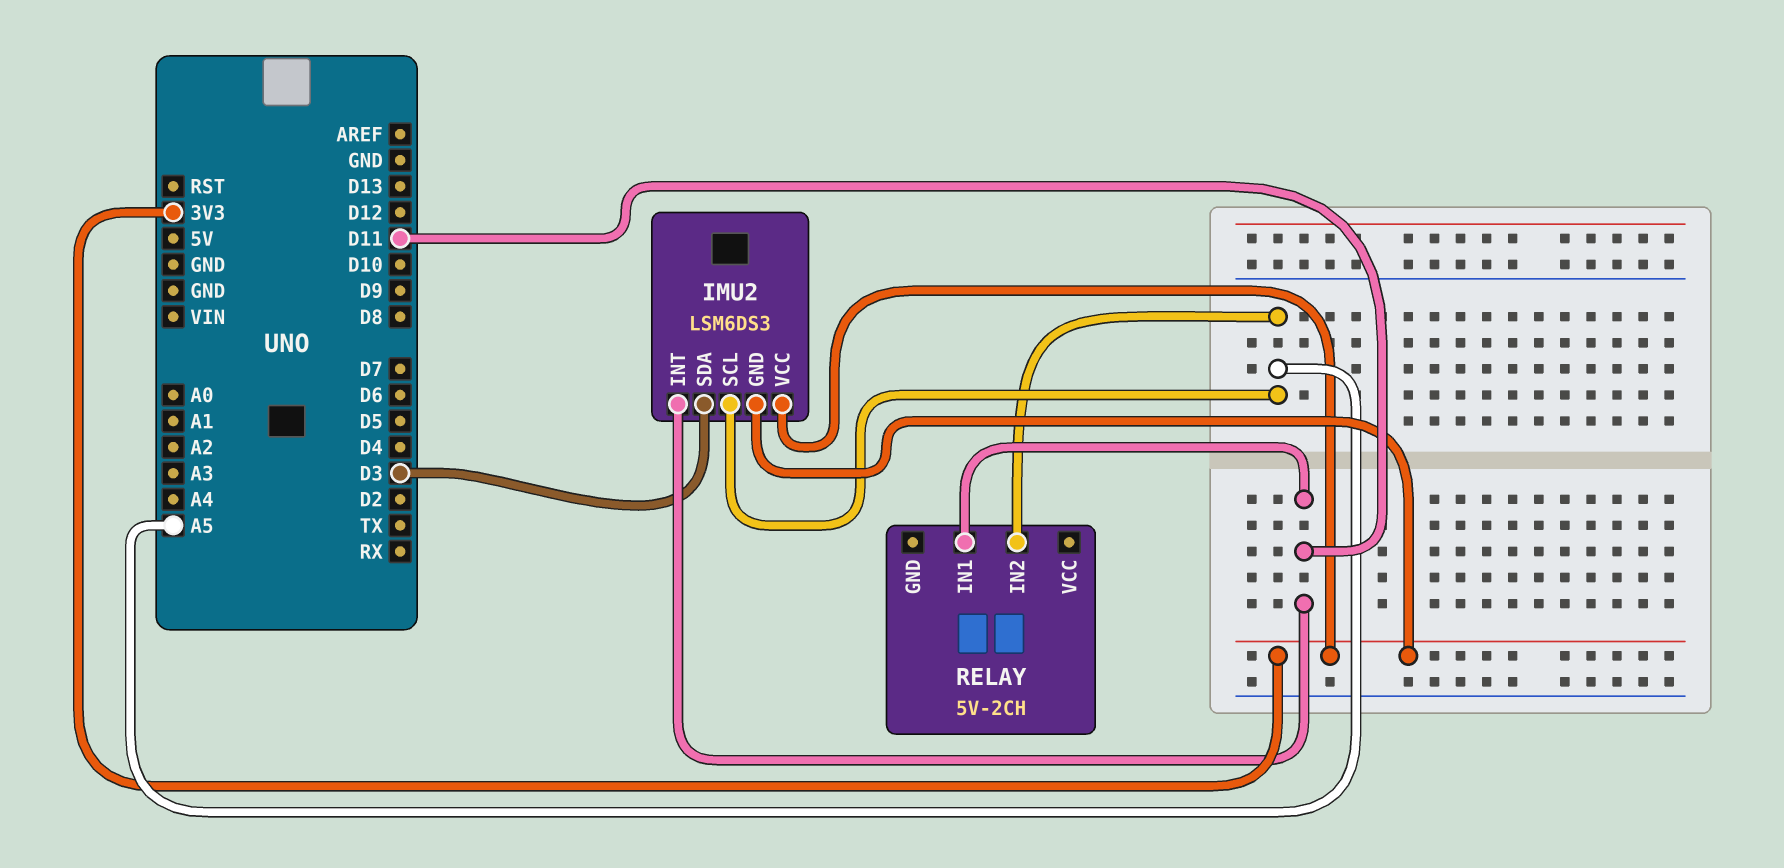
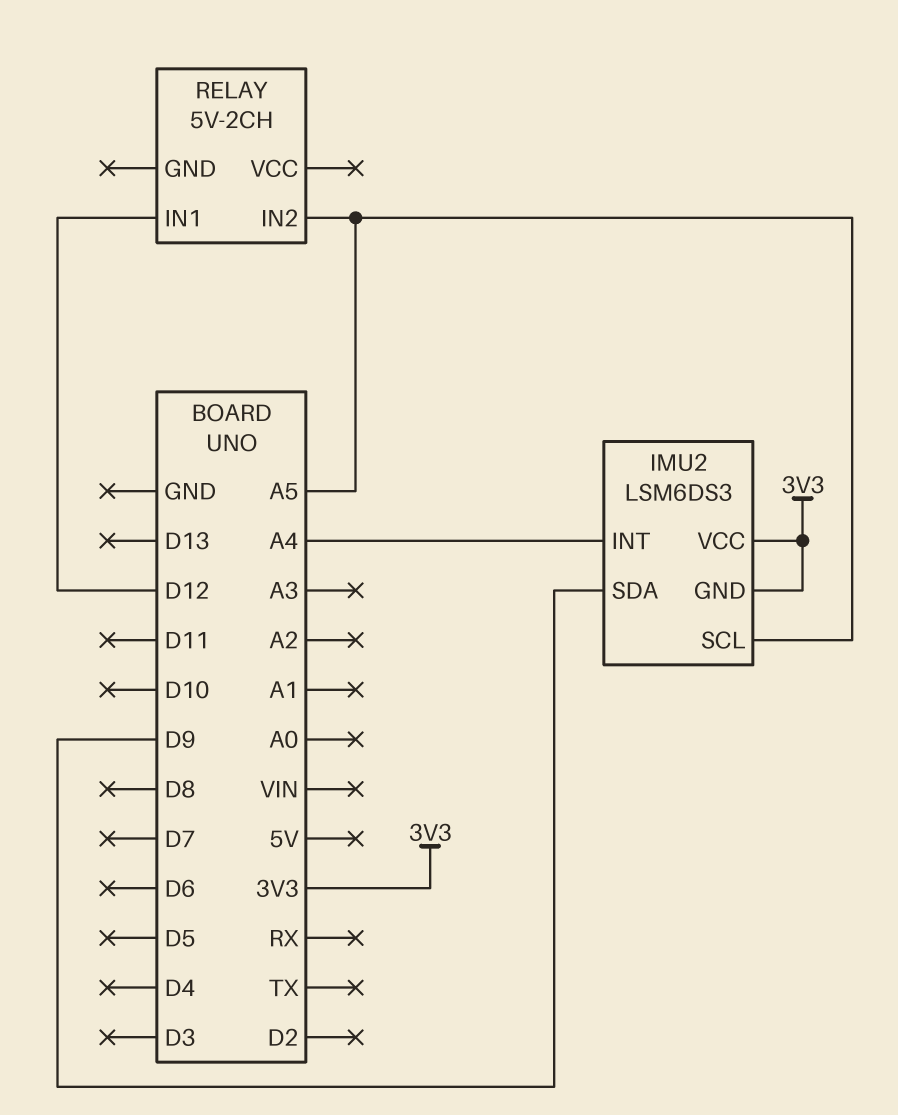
IMU2 pin INT: D11 -> A4
IMU2 pin SDA: D3 -> D9
RELAY pin IN1: D11 -> D12

